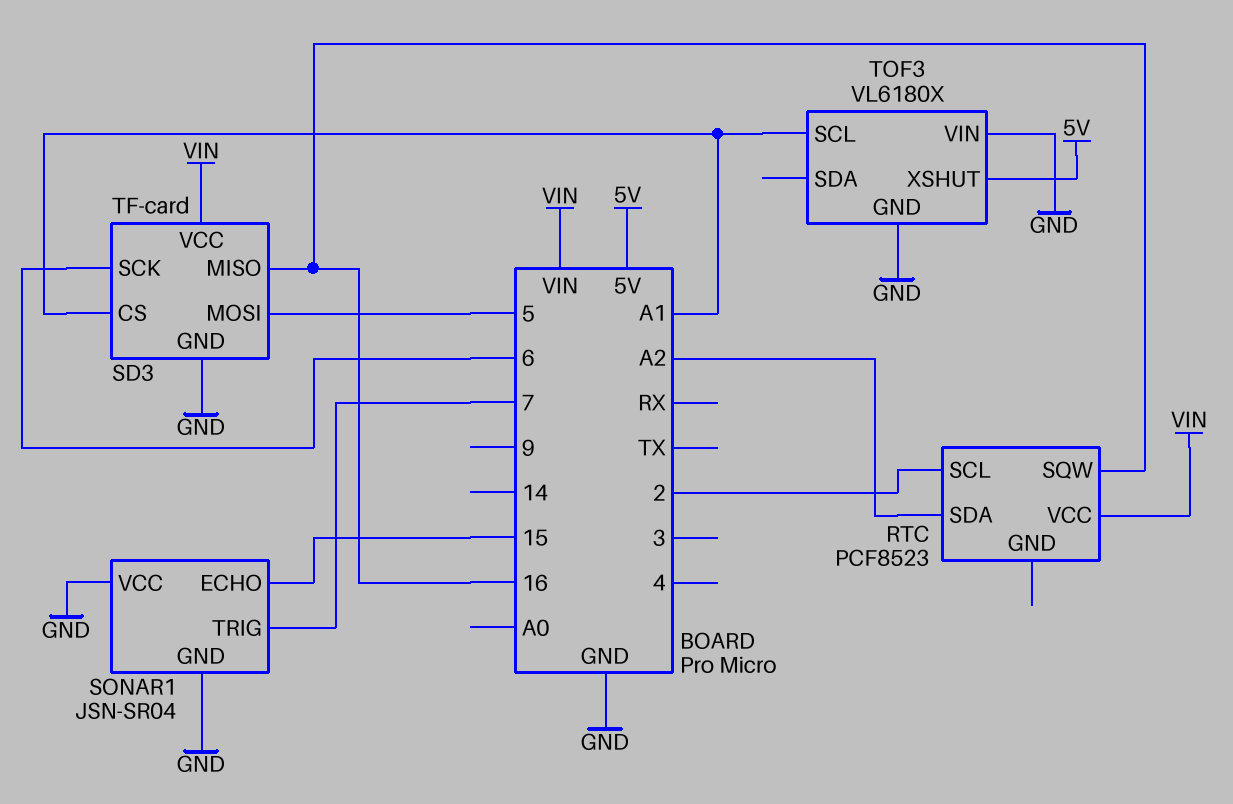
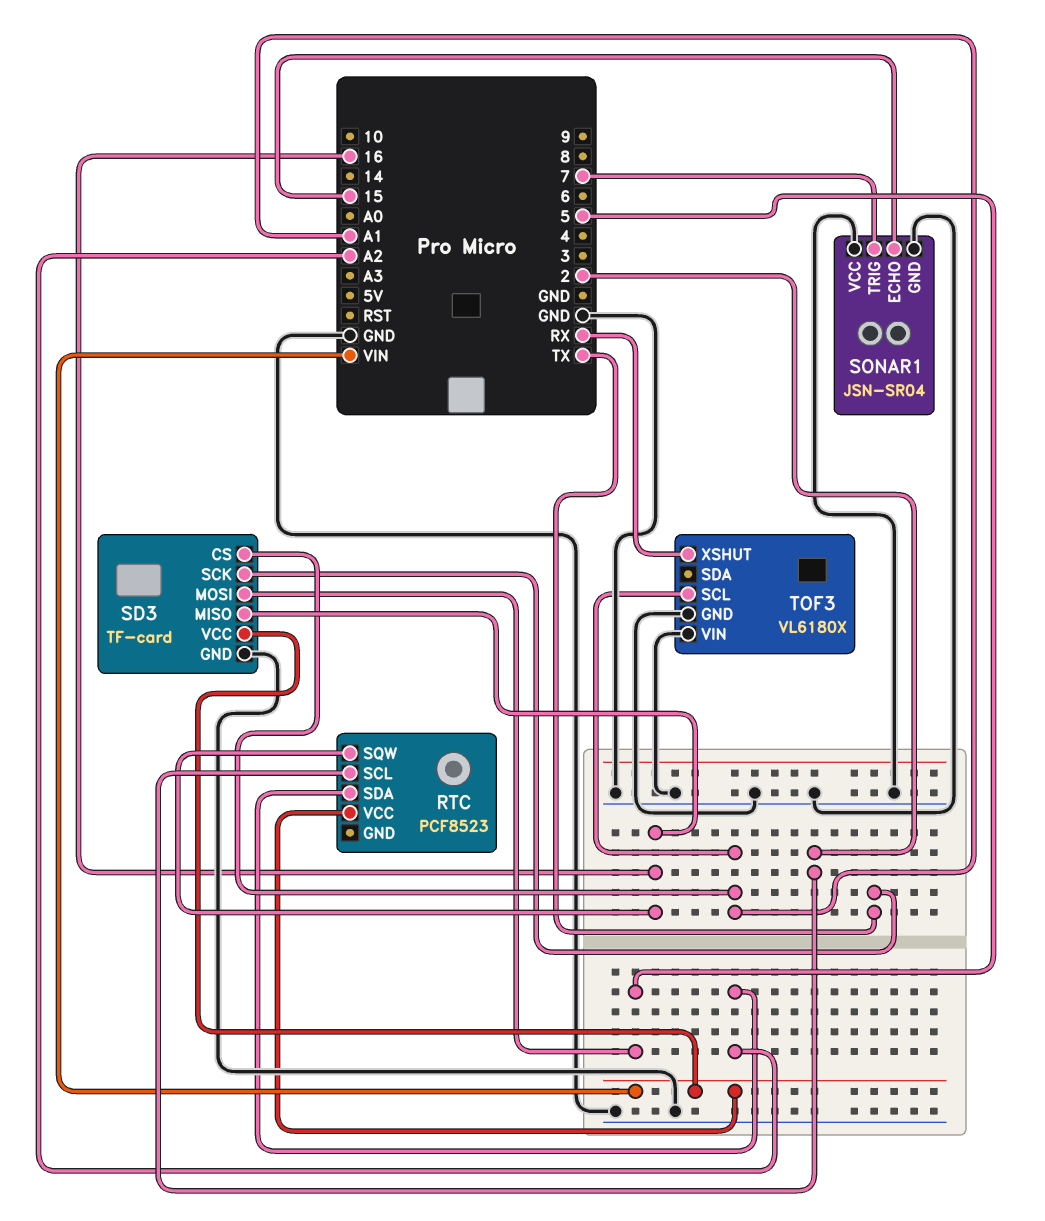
SD3 pin SCK: 6 -> TX
TOF3 pin XSHUT: 5V -> RX

